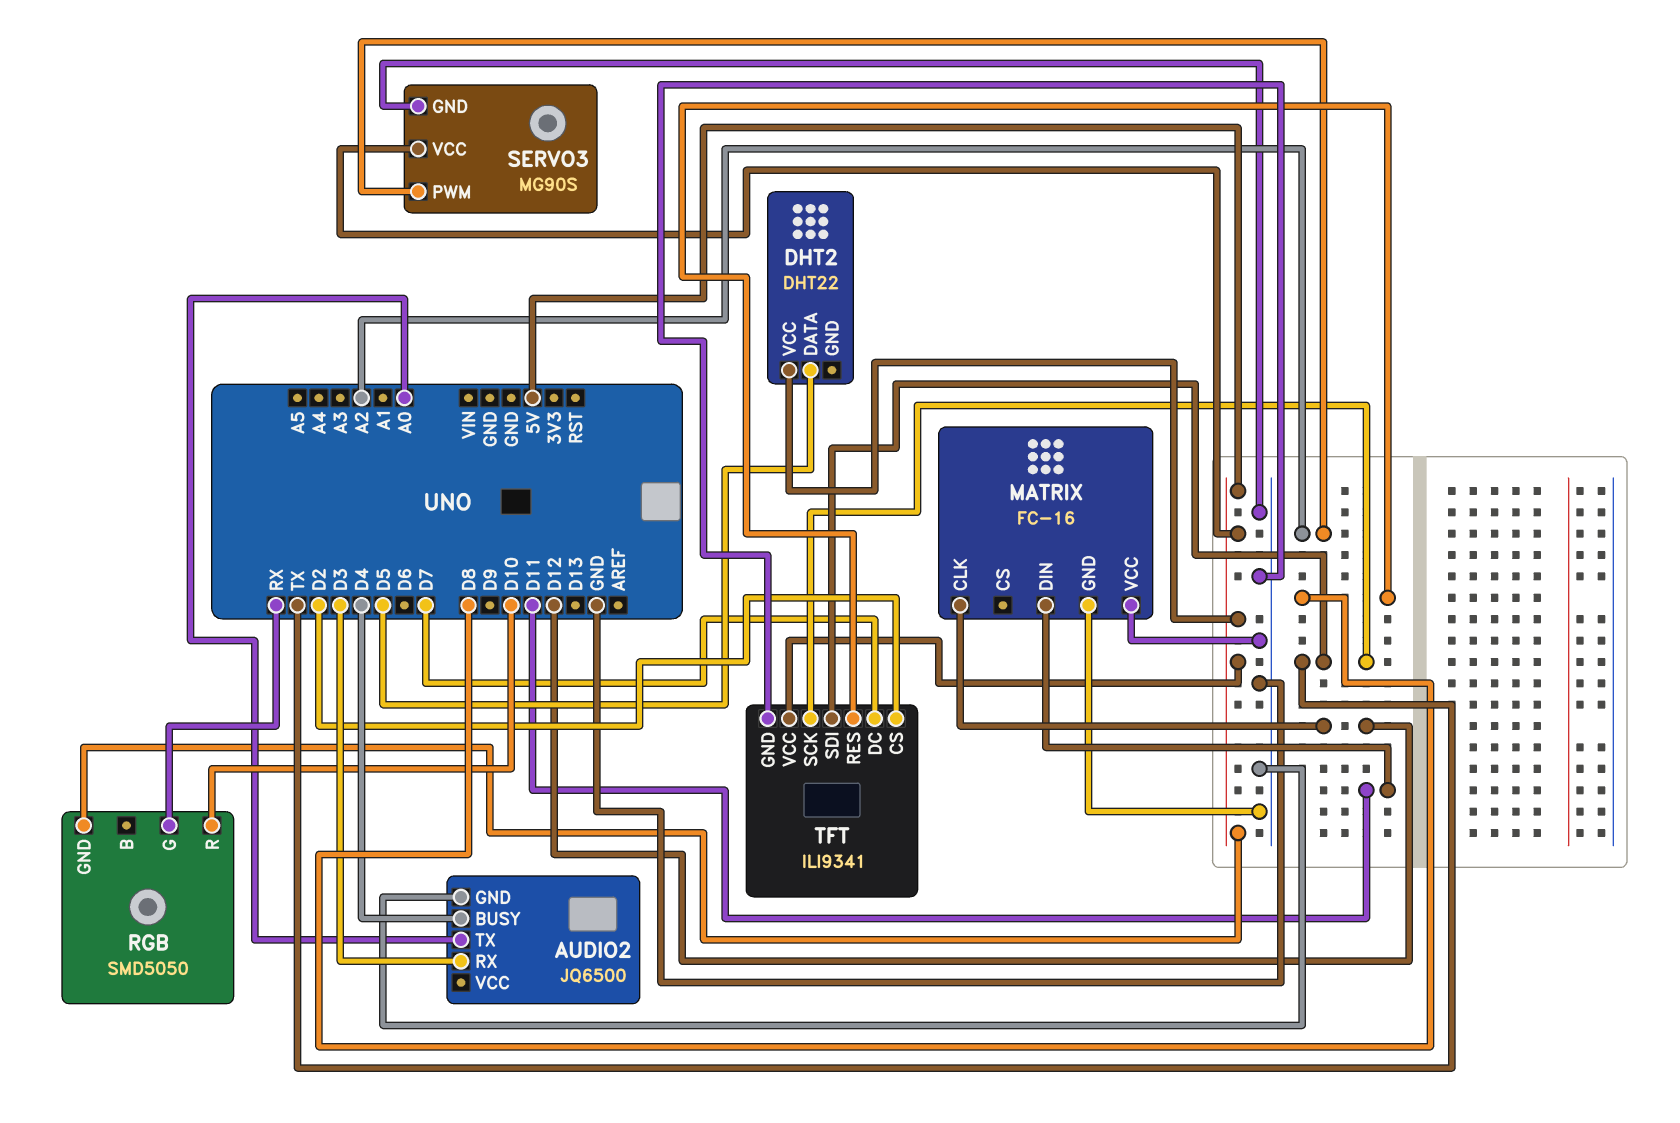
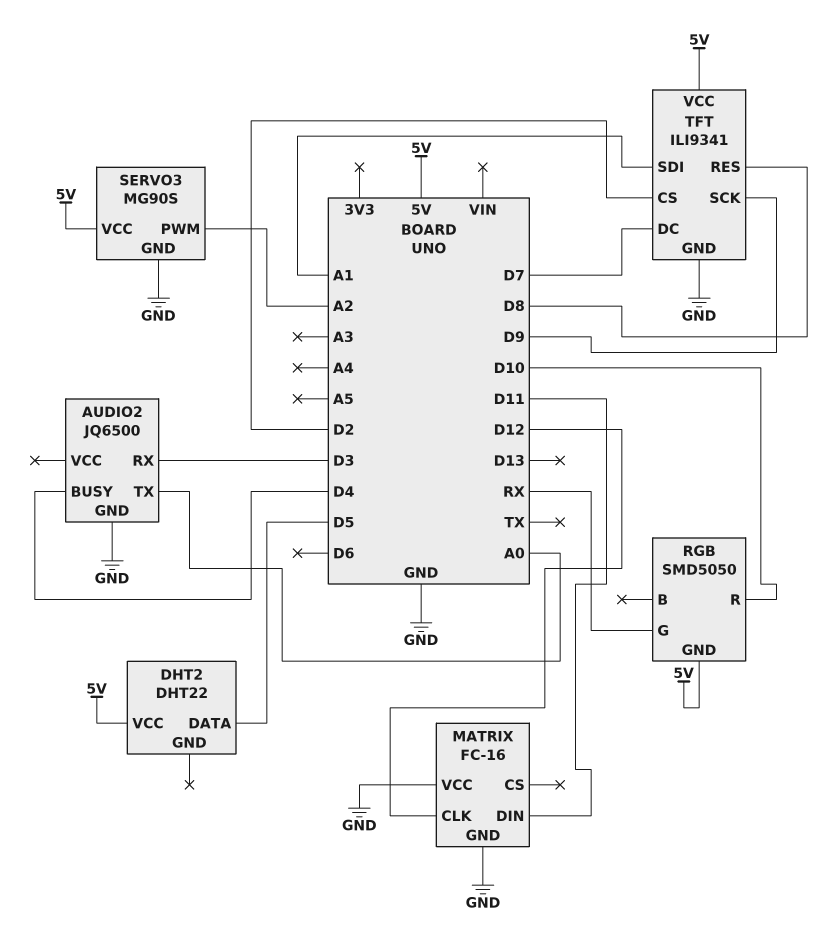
TFT pin SCK: TX -> D9
TFT pin SDI: TX -> A1

